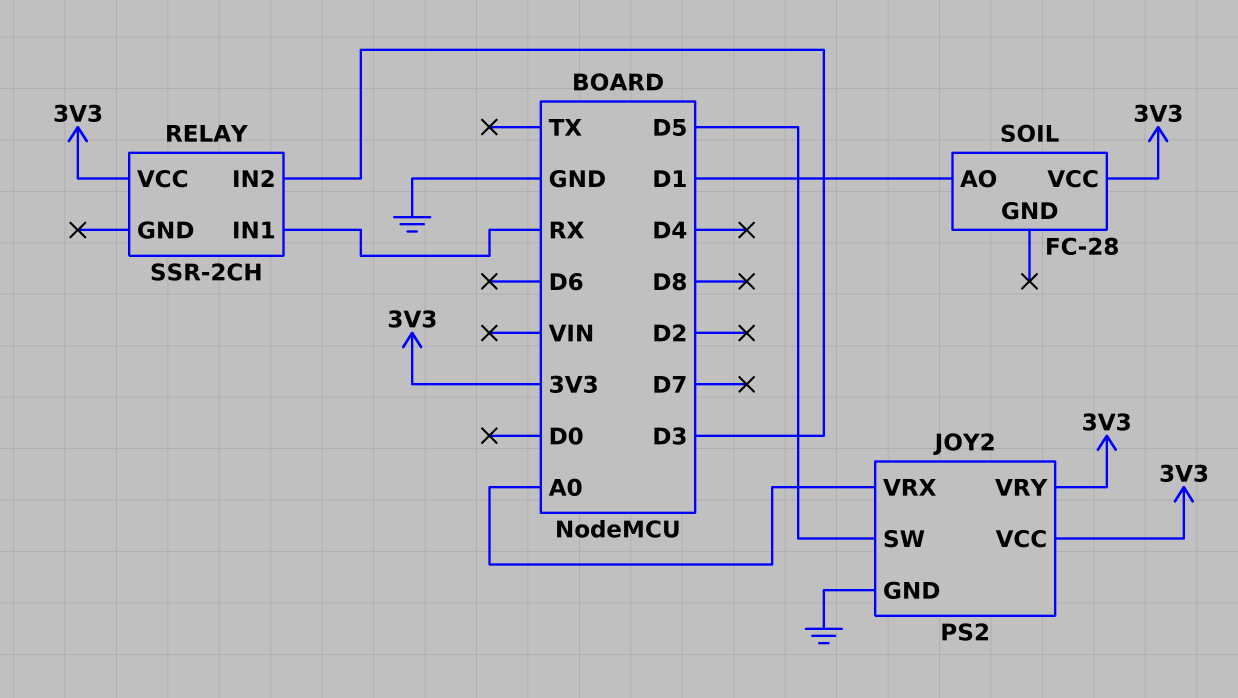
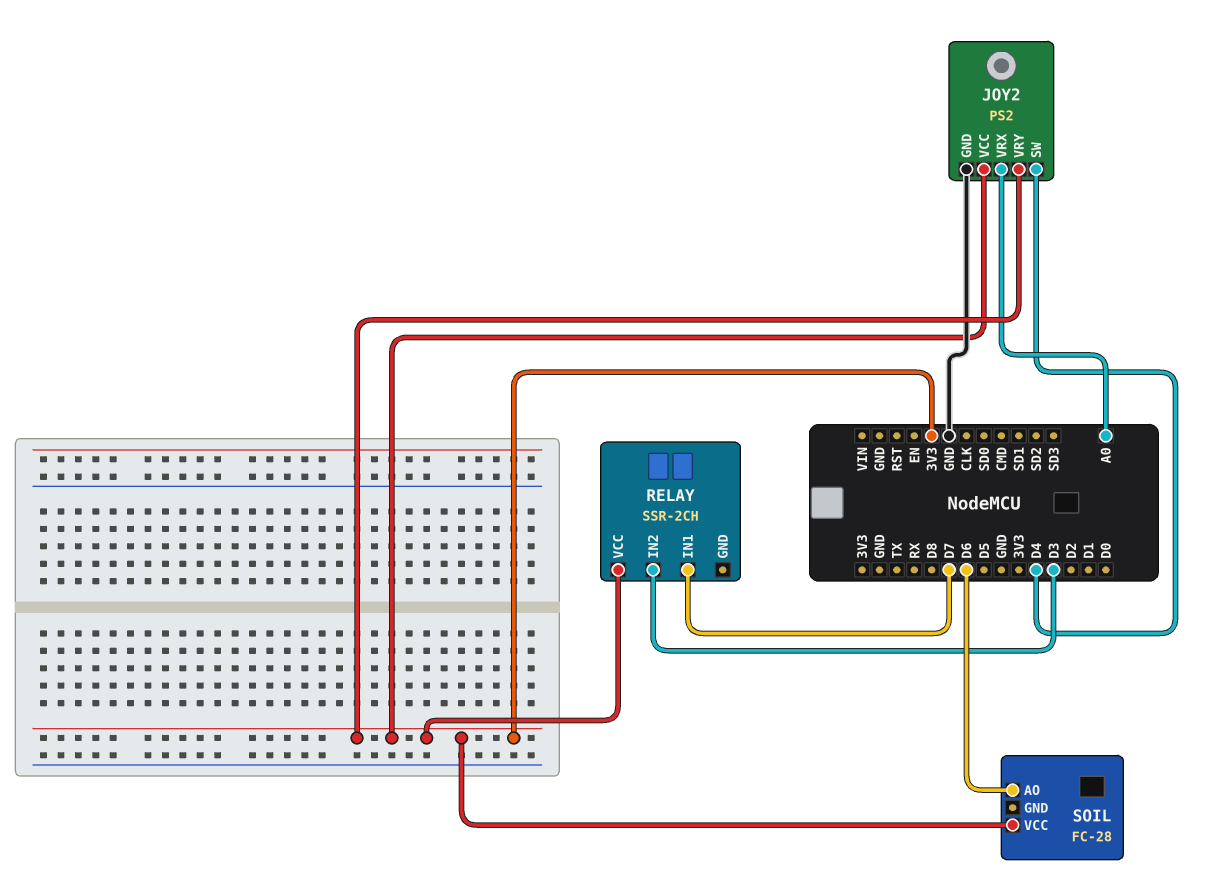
JOY2 pin SW: D5 -> D4
RELAY pin IN1: RX -> D7
SOIL pin AO: D1 -> D6

